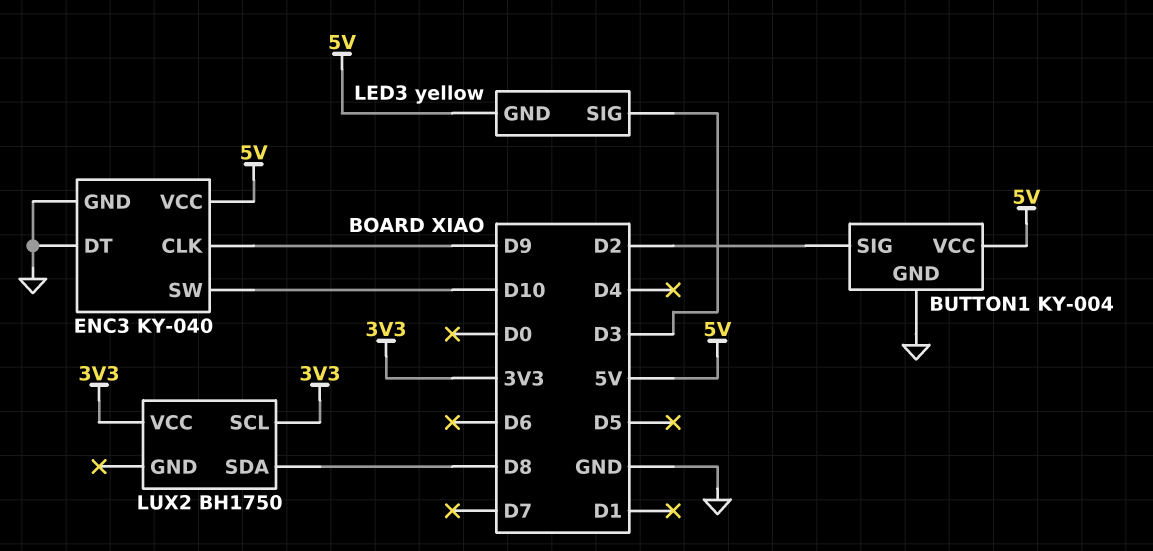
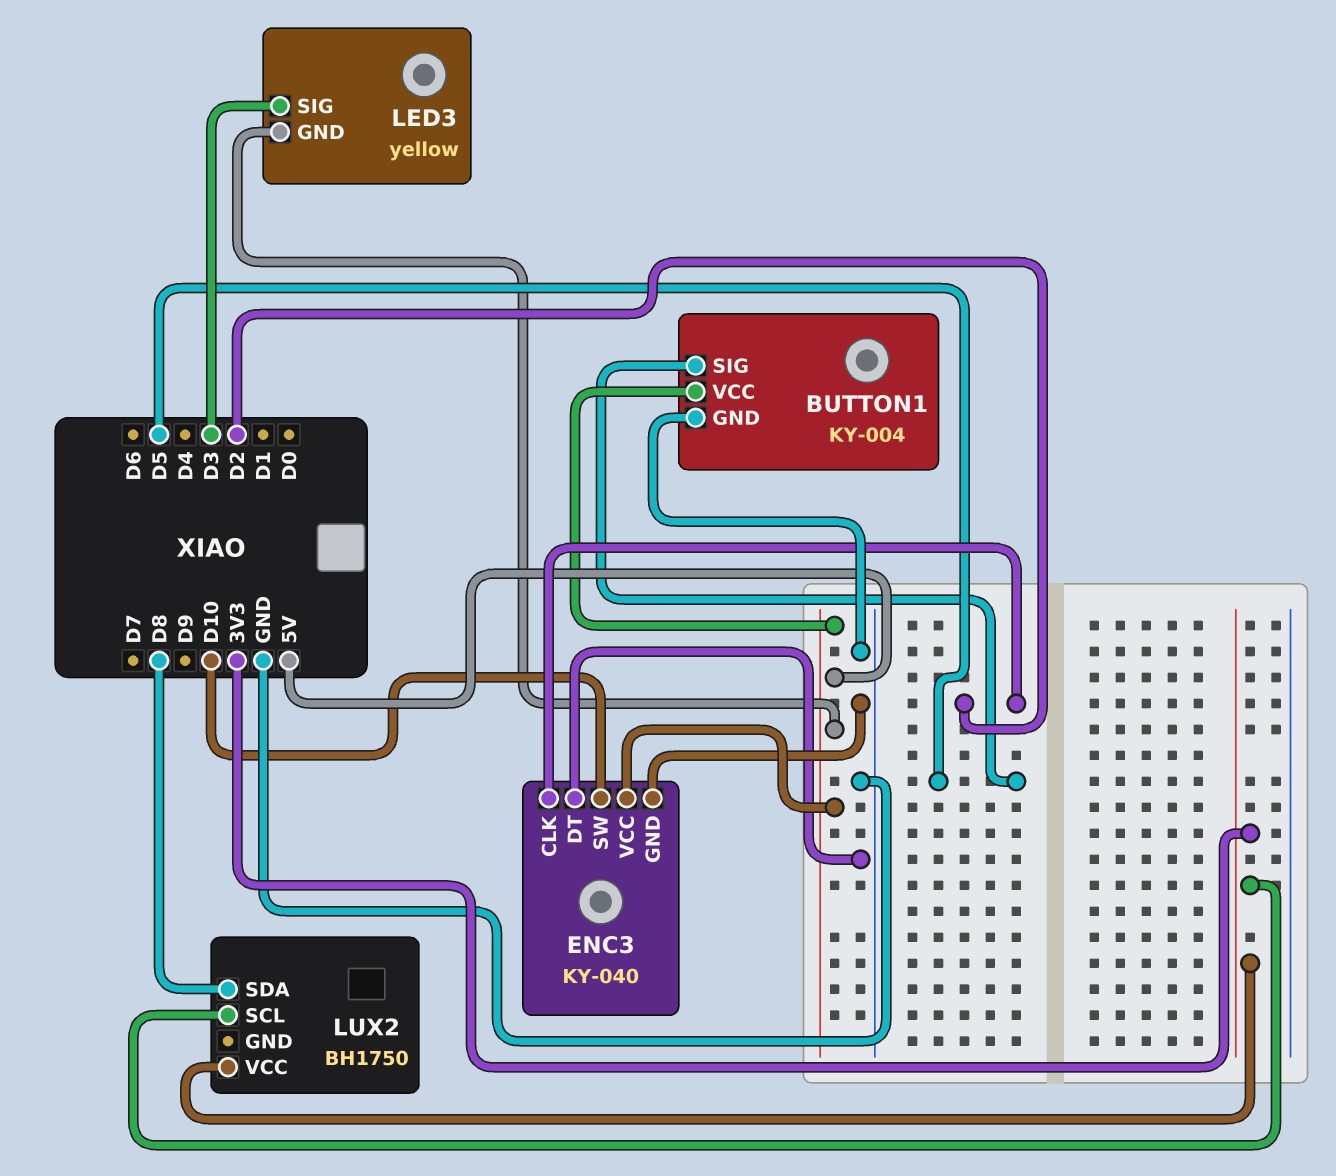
BUTTON1 pin SIG: D2 -> D5
ENC3 pin CLK: D9 -> D2

